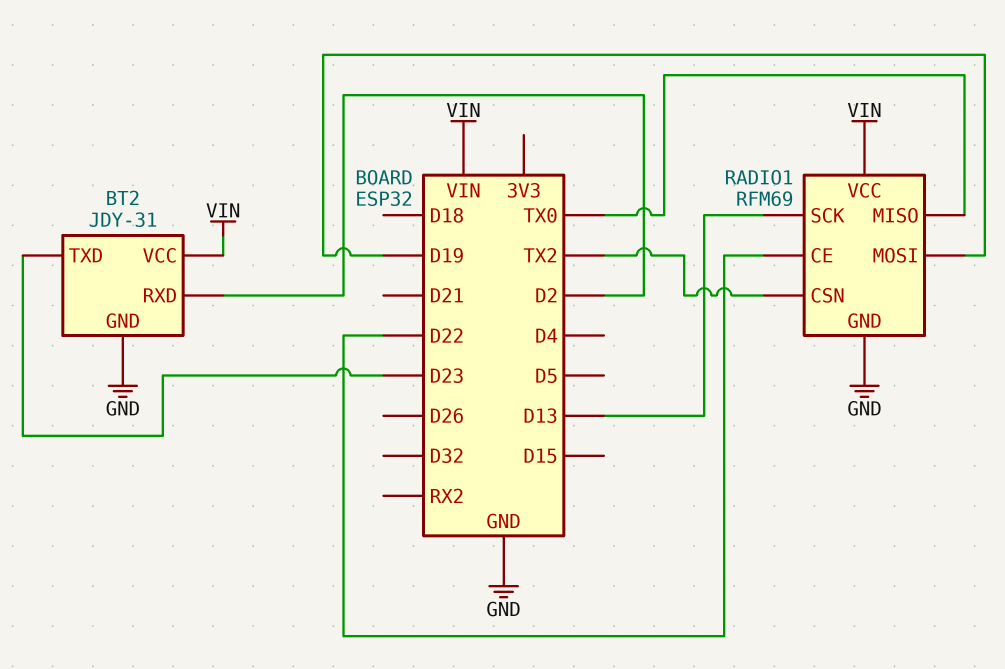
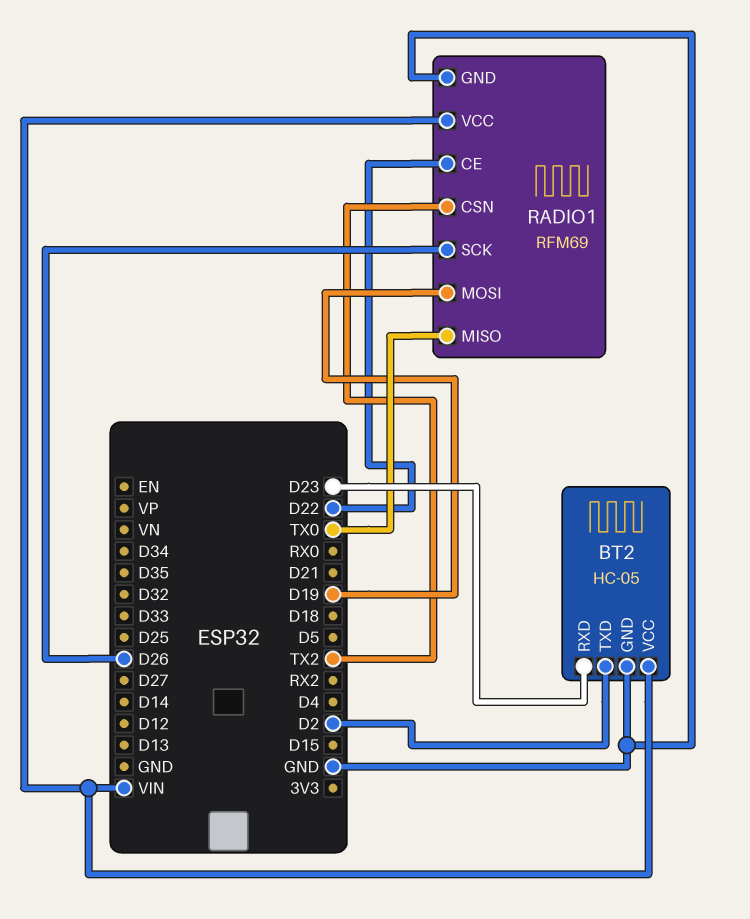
BT2: JDY-31 -> HC-05
BT2 pin RXD: D2 -> D23
BT2 pin TXD: D23 -> D2
RADIO1 pin SCK: D13 -> D26

